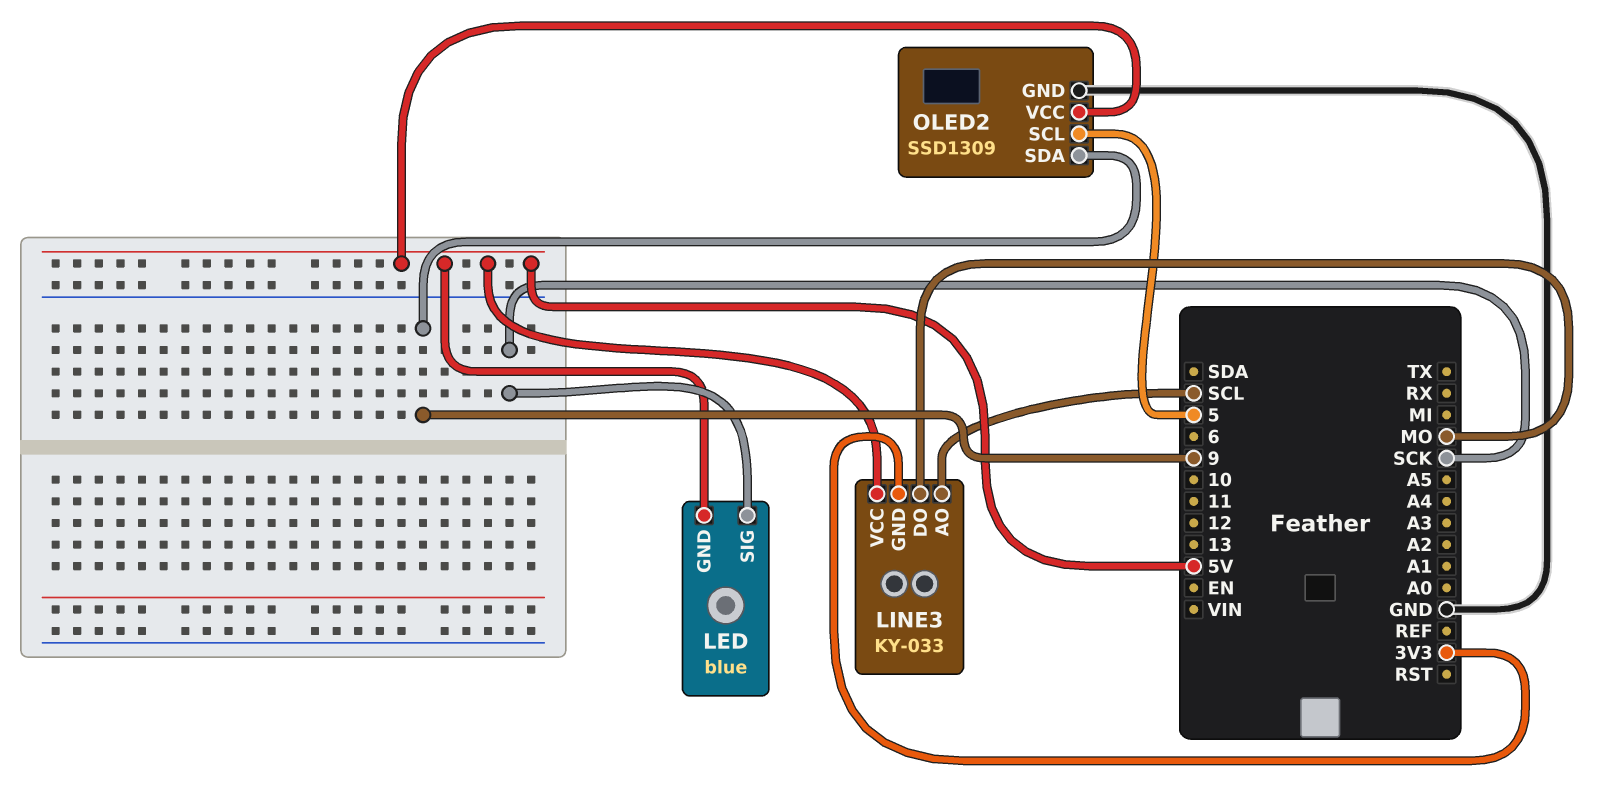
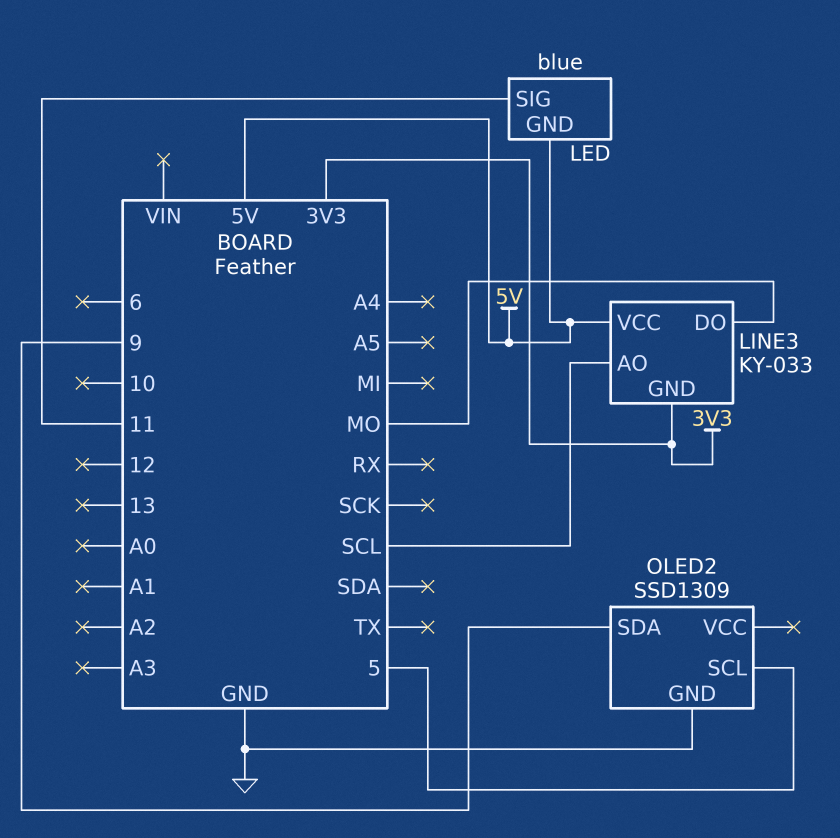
LED pin SIG: SCK -> 11
OLED2 pin VCC: 5V -> none

